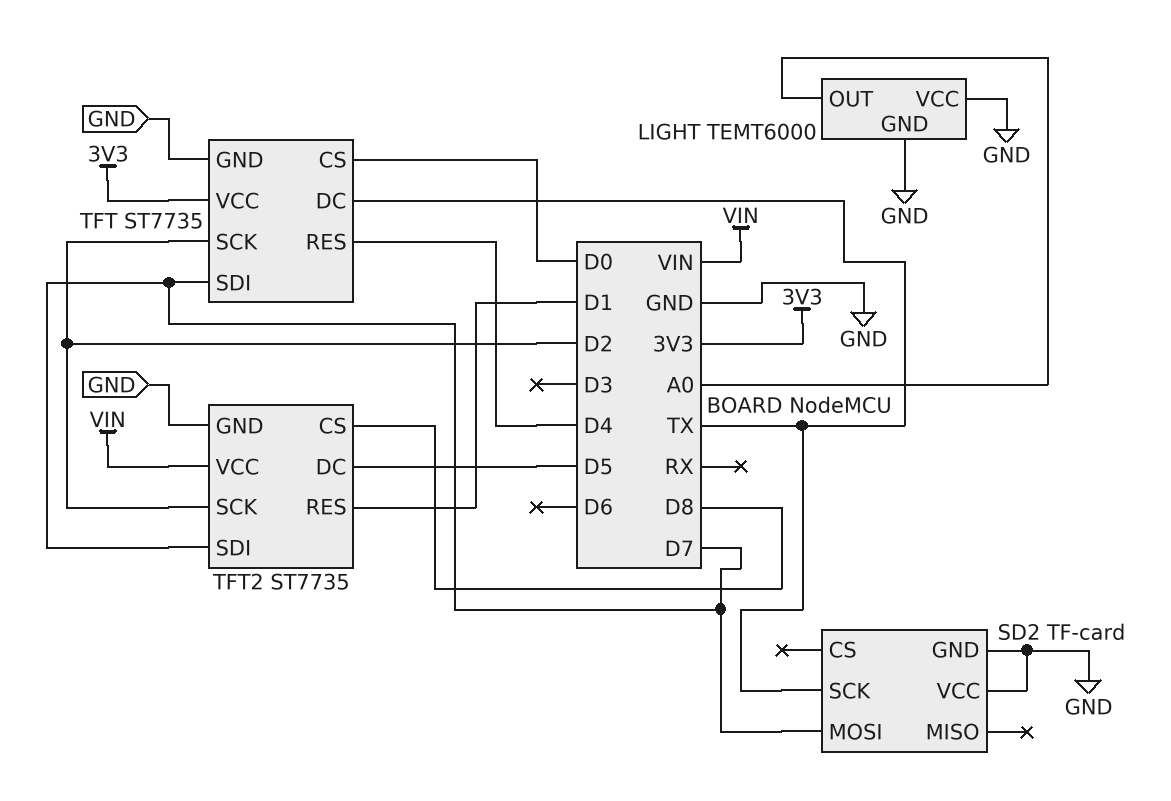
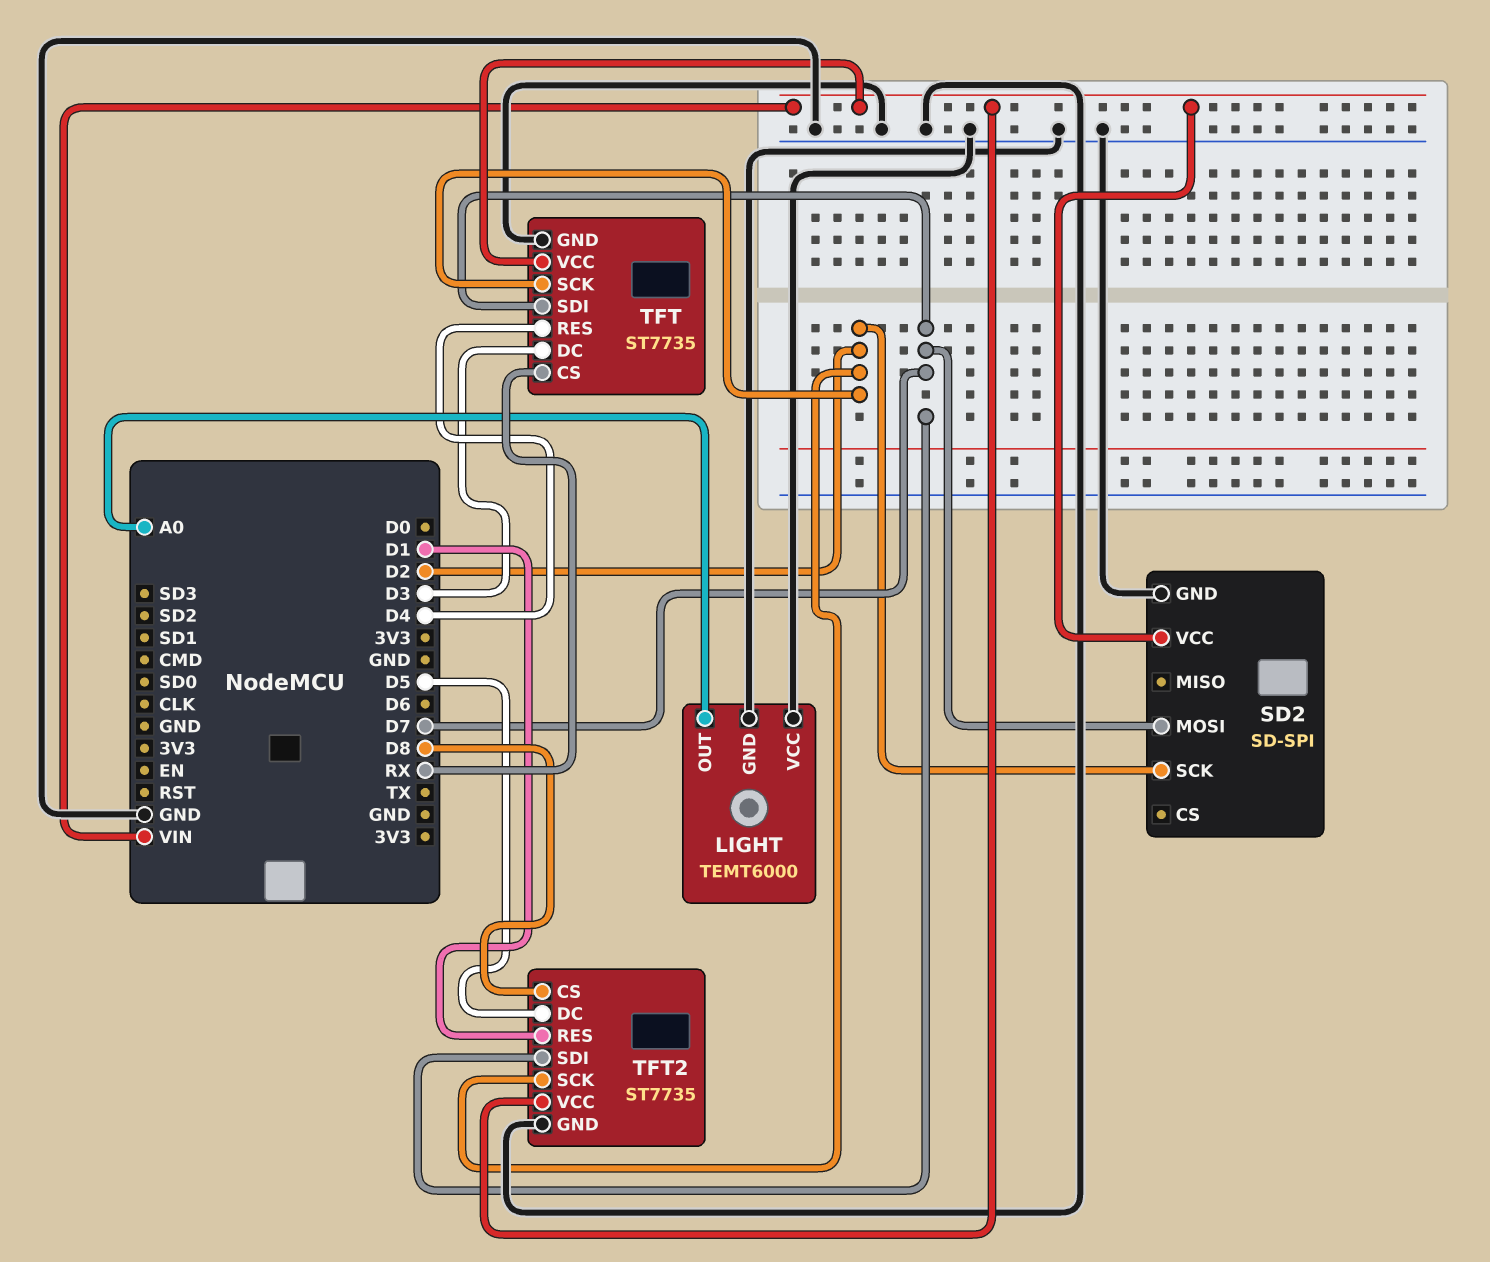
SD2: TF-card -> SD-SPI
SD2 pin SCK: TX -> D2
SD2 pin VCC: GND -> VIN
TFT pin CS: D0 -> RX
TFT pin DC: TX -> D3
TFT pin VCC: 3V3 -> VIN

